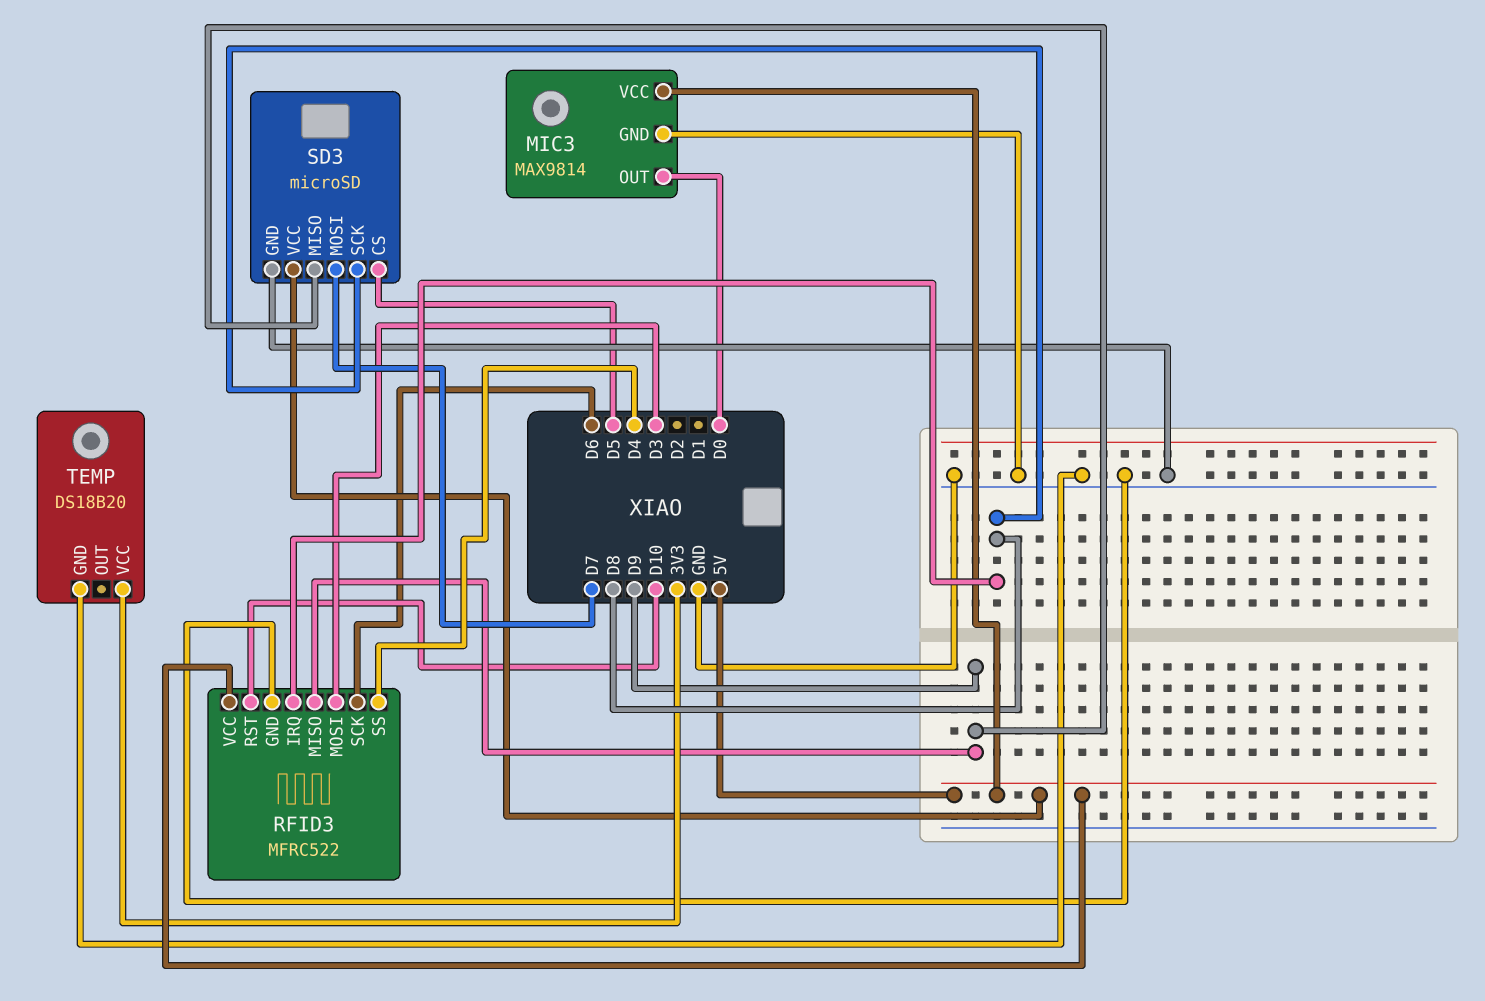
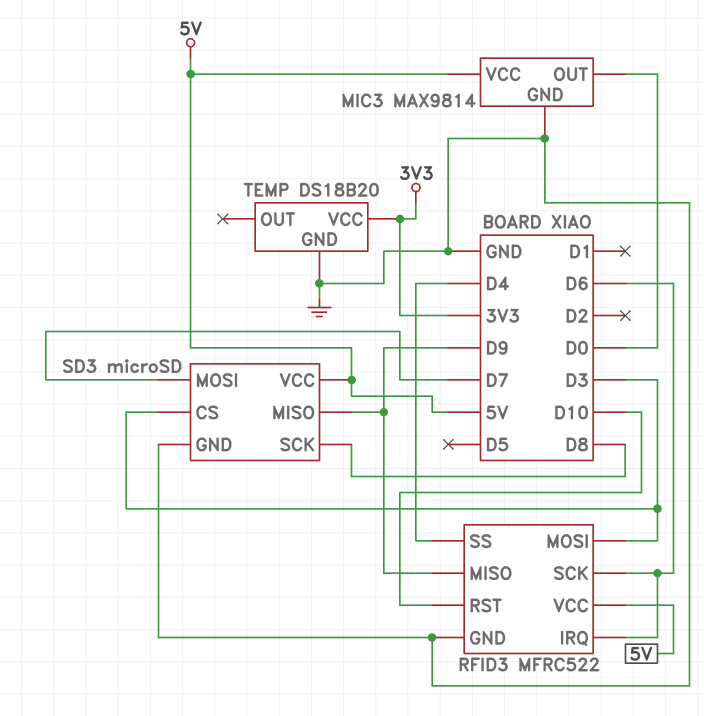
RFID3 pin IRQ: D8 -> D6
SD3 pin CS: D5 -> D3

